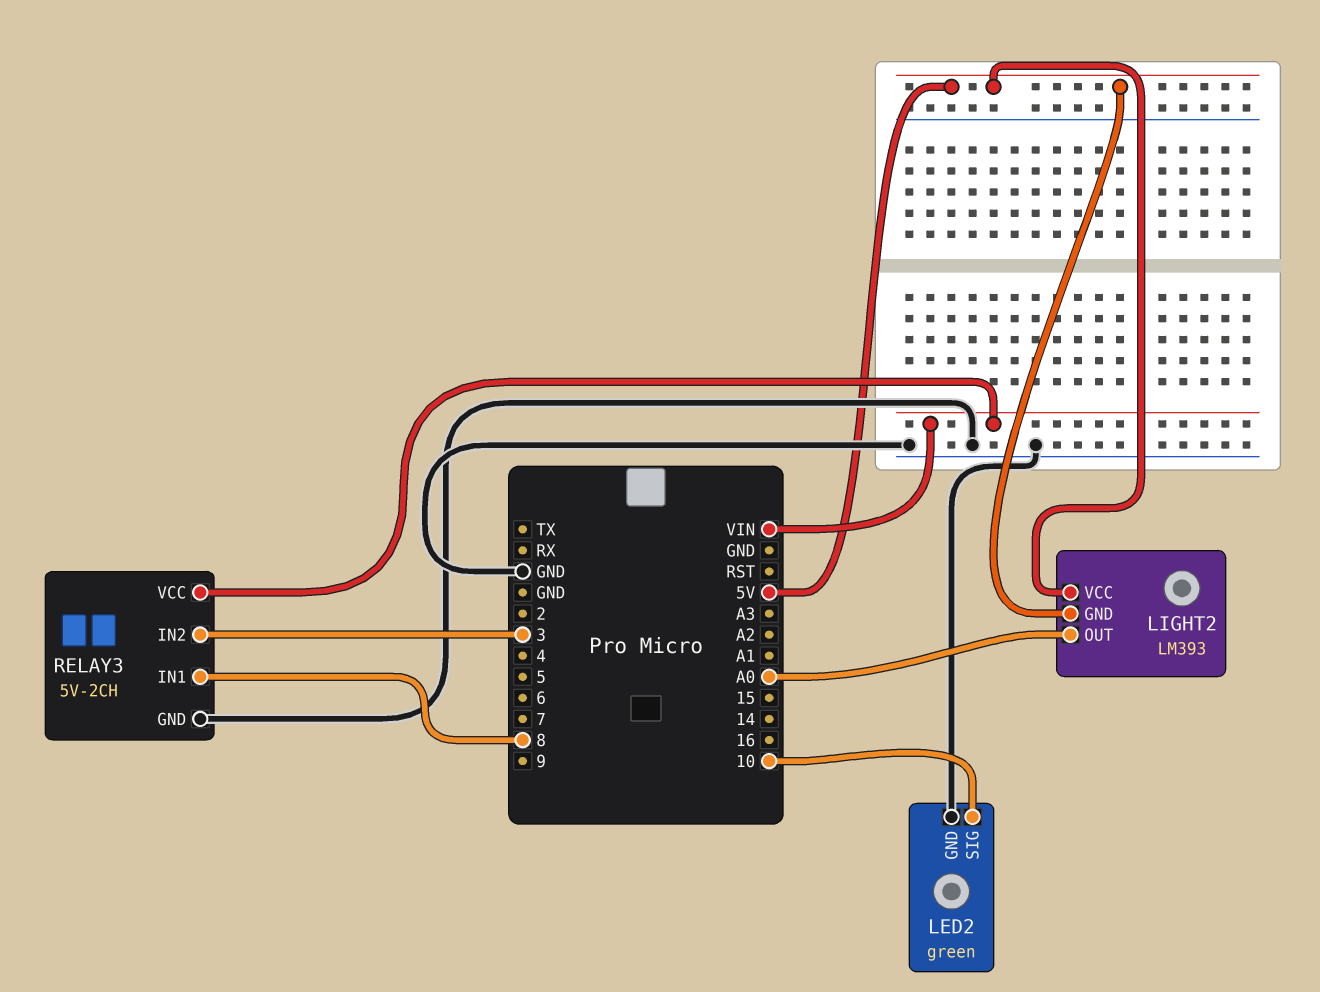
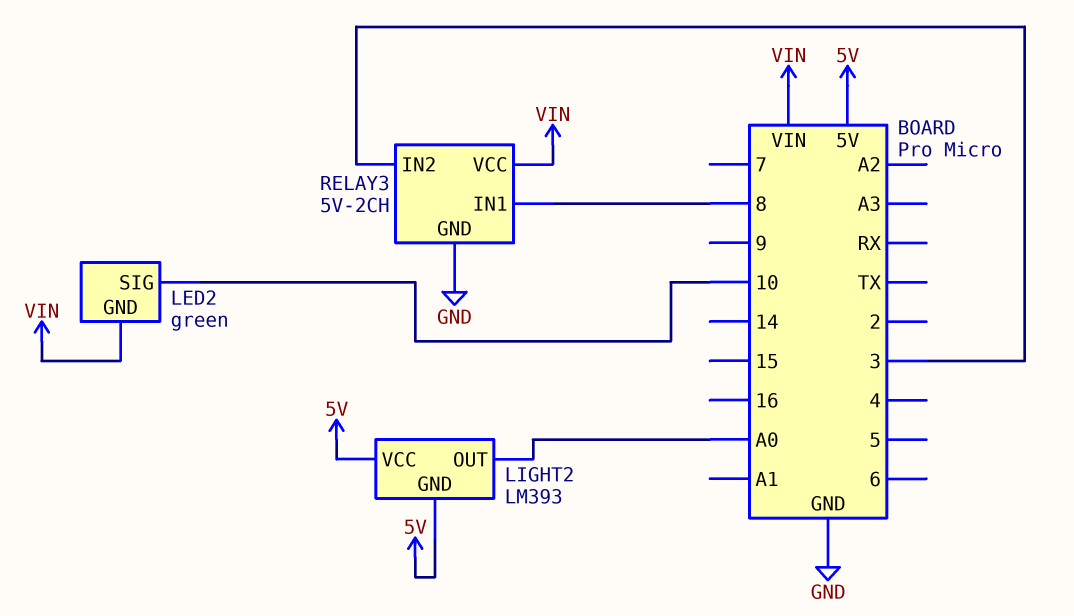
LED2 pin GND: GND -> VIN

